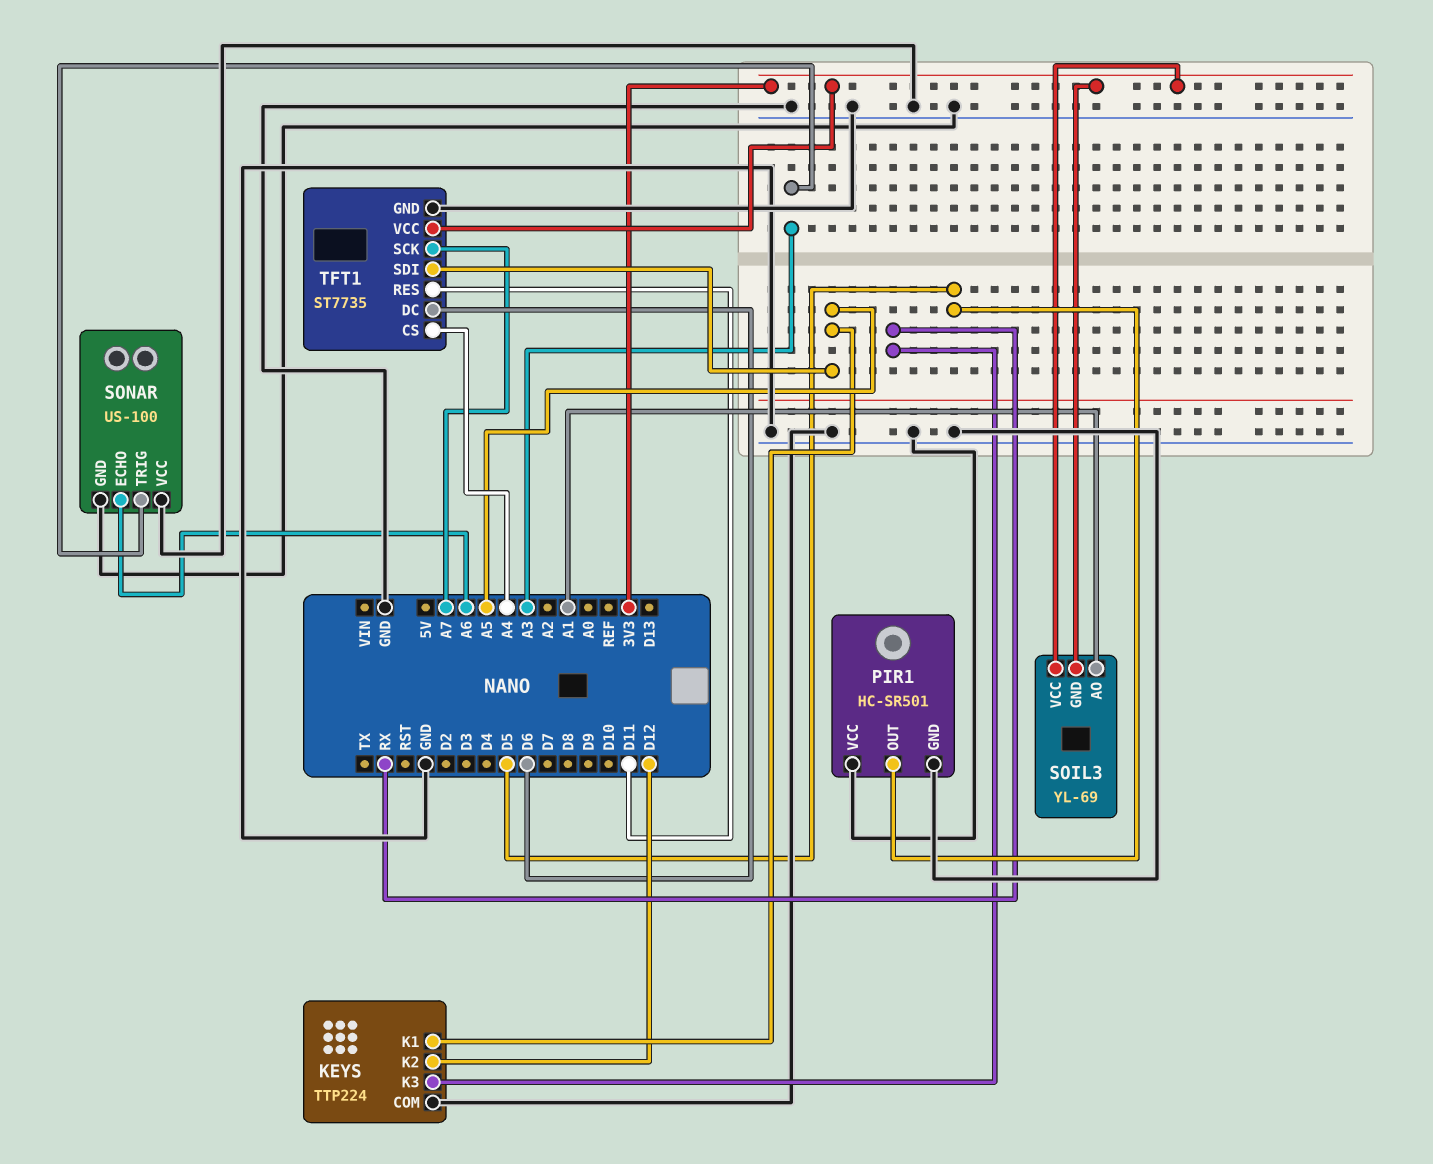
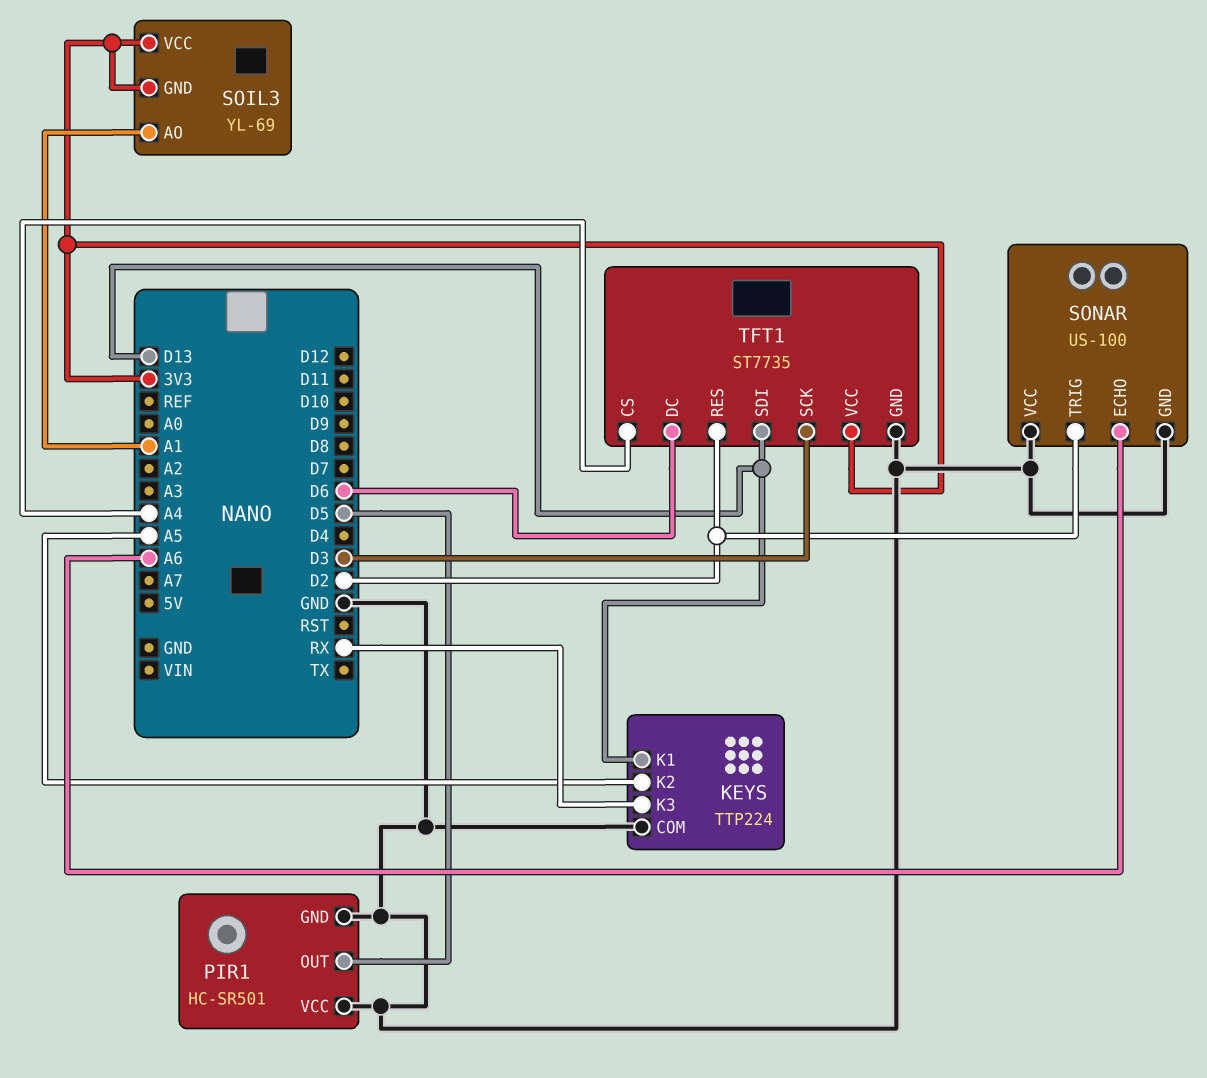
KEYS pin K1: A5 -> D13
KEYS pin K2: D12 -> A5
SONAR pin TRIG: A3 -> D2
TFT1 pin RES: D11 -> D2
TFT1 pin SCK: A7 -> D3
TFT1 pin SDI: A5 -> D13

